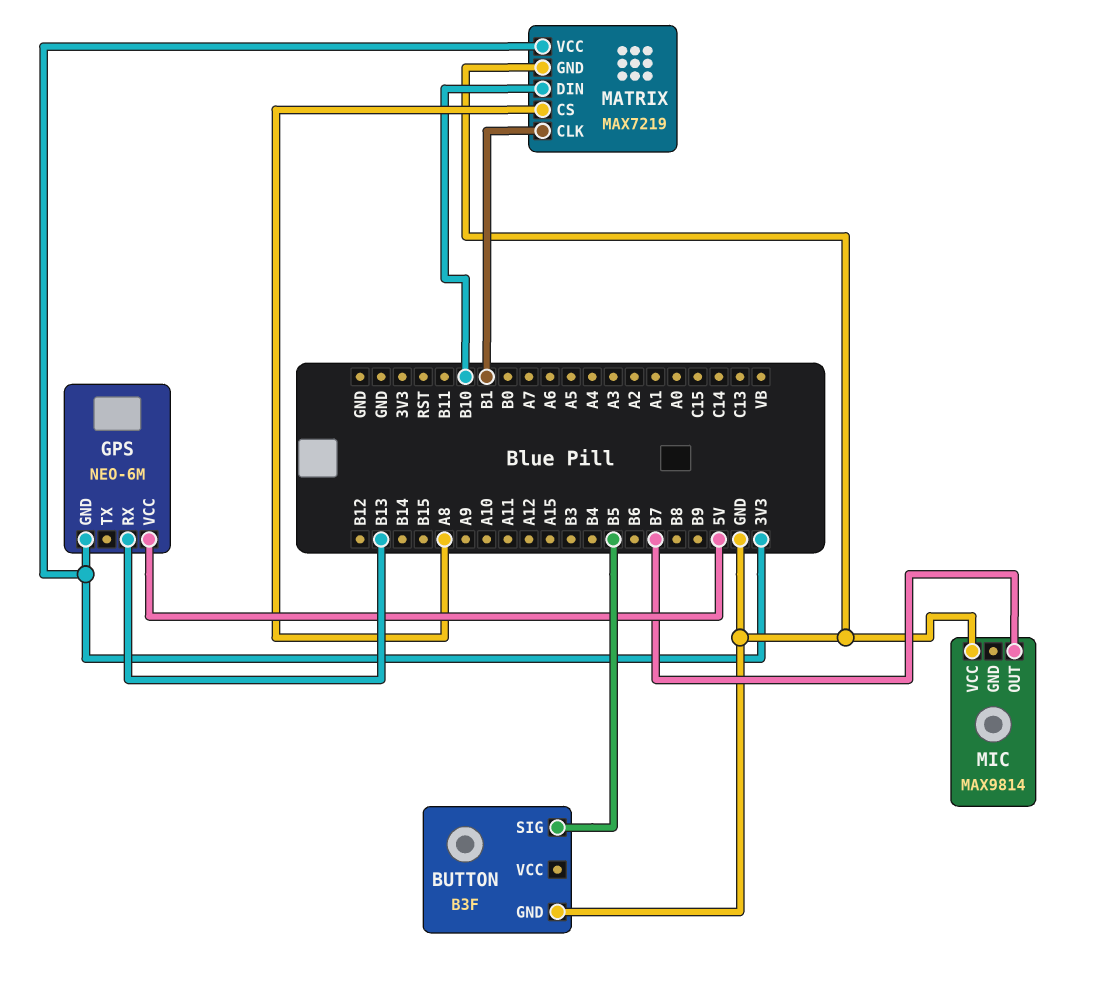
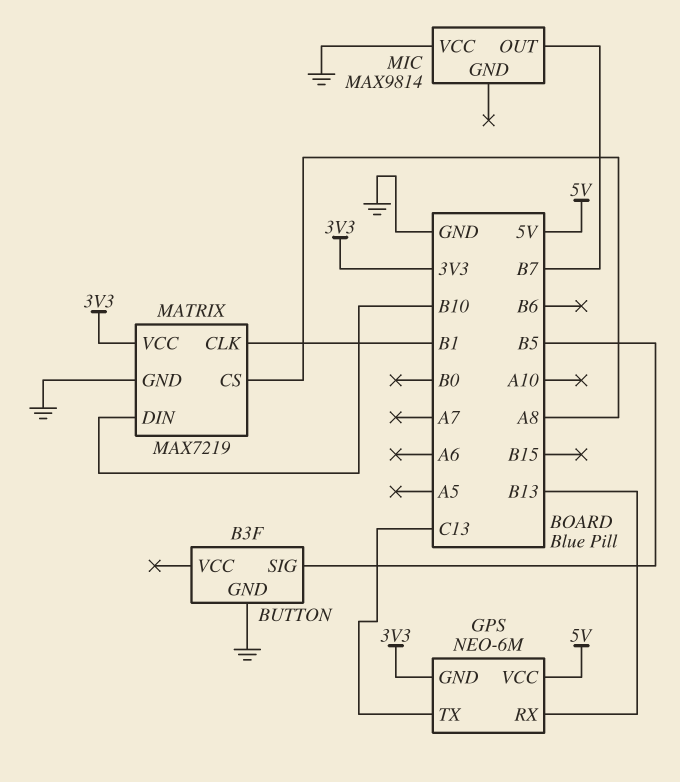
GPS pin TX: none -> C13

